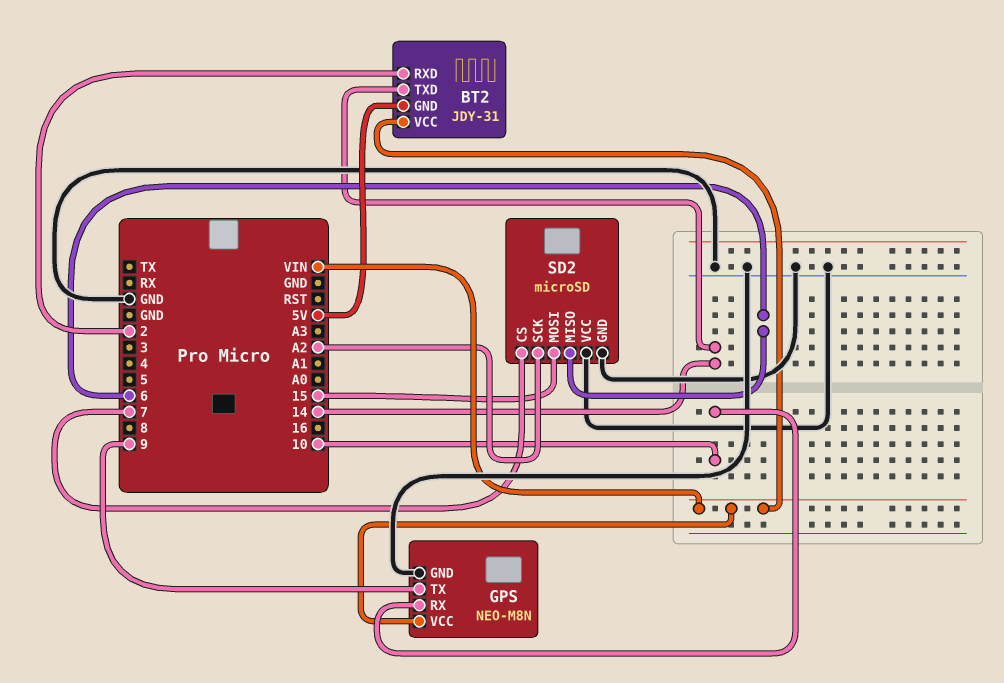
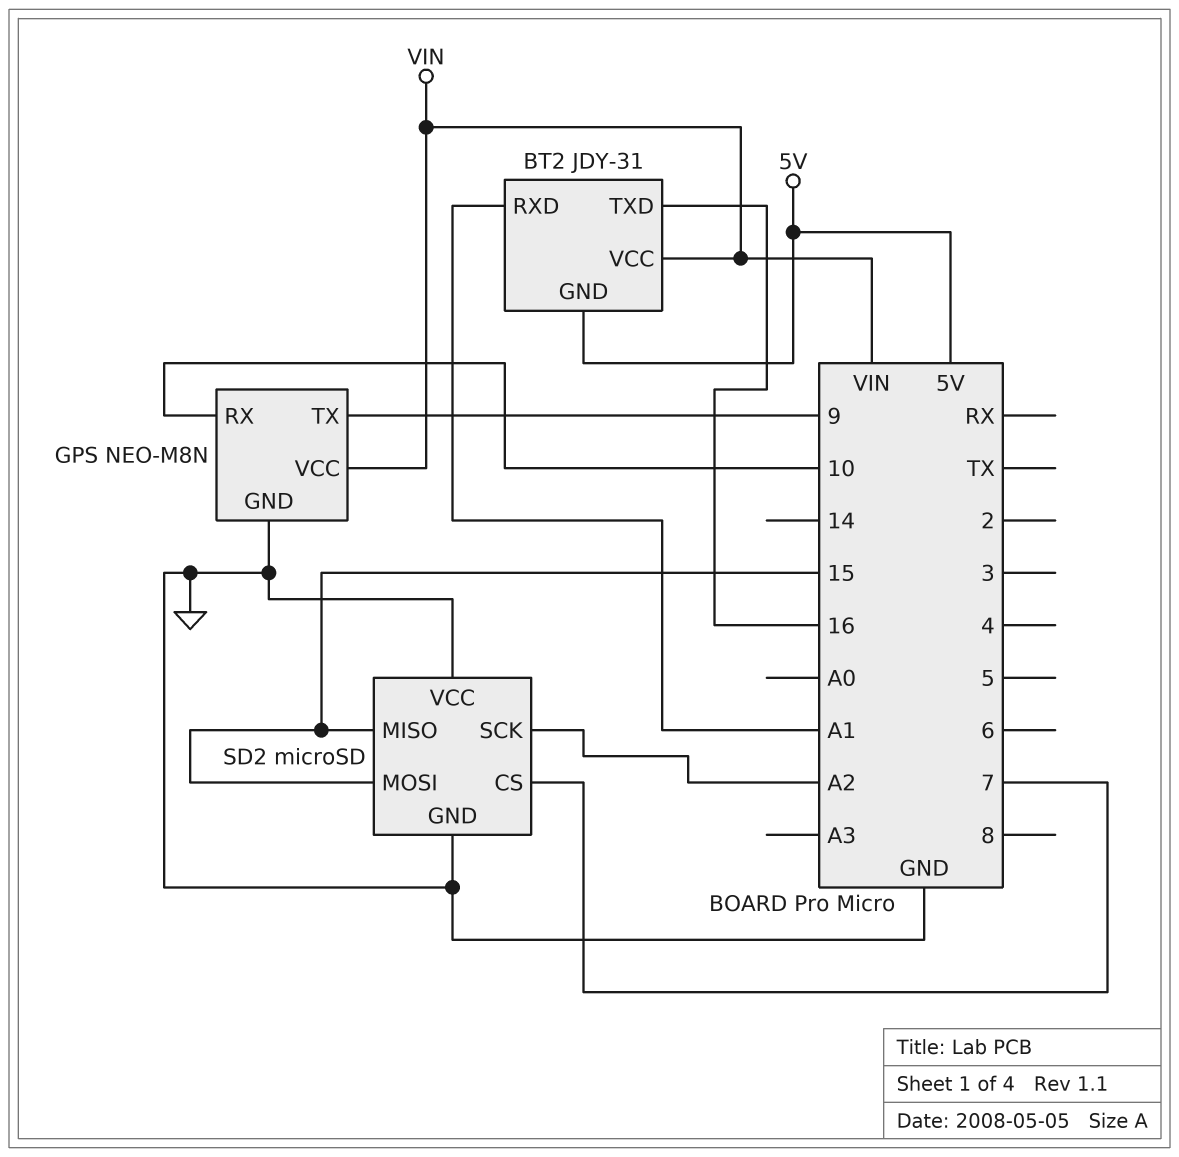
BT2 pin RXD: 2 -> A1
BT2 pin TXD: 14 -> 16
SD2 pin MISO: 6 -> 15

